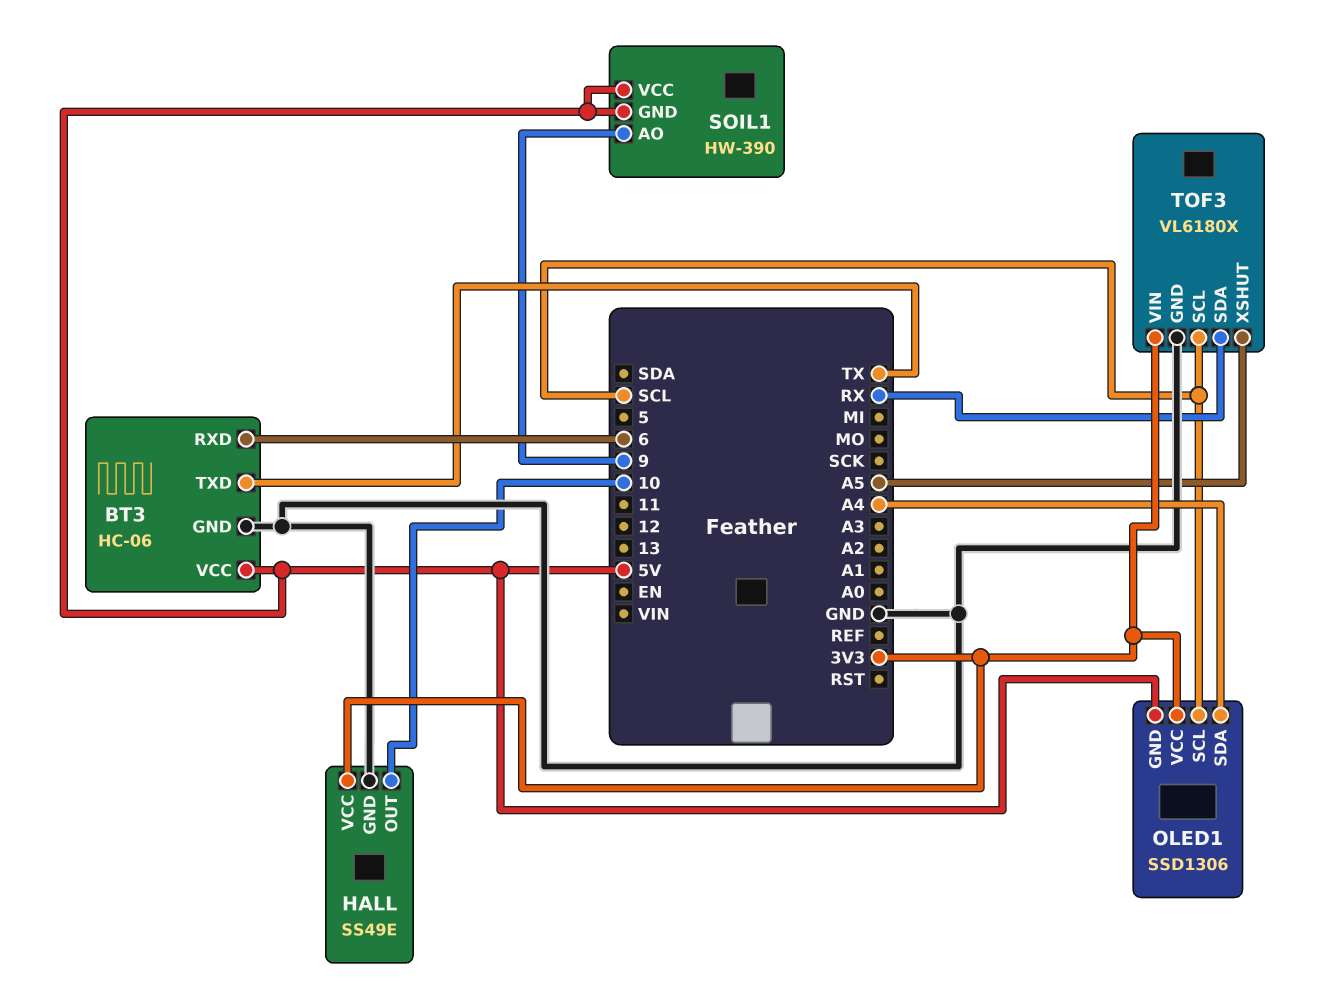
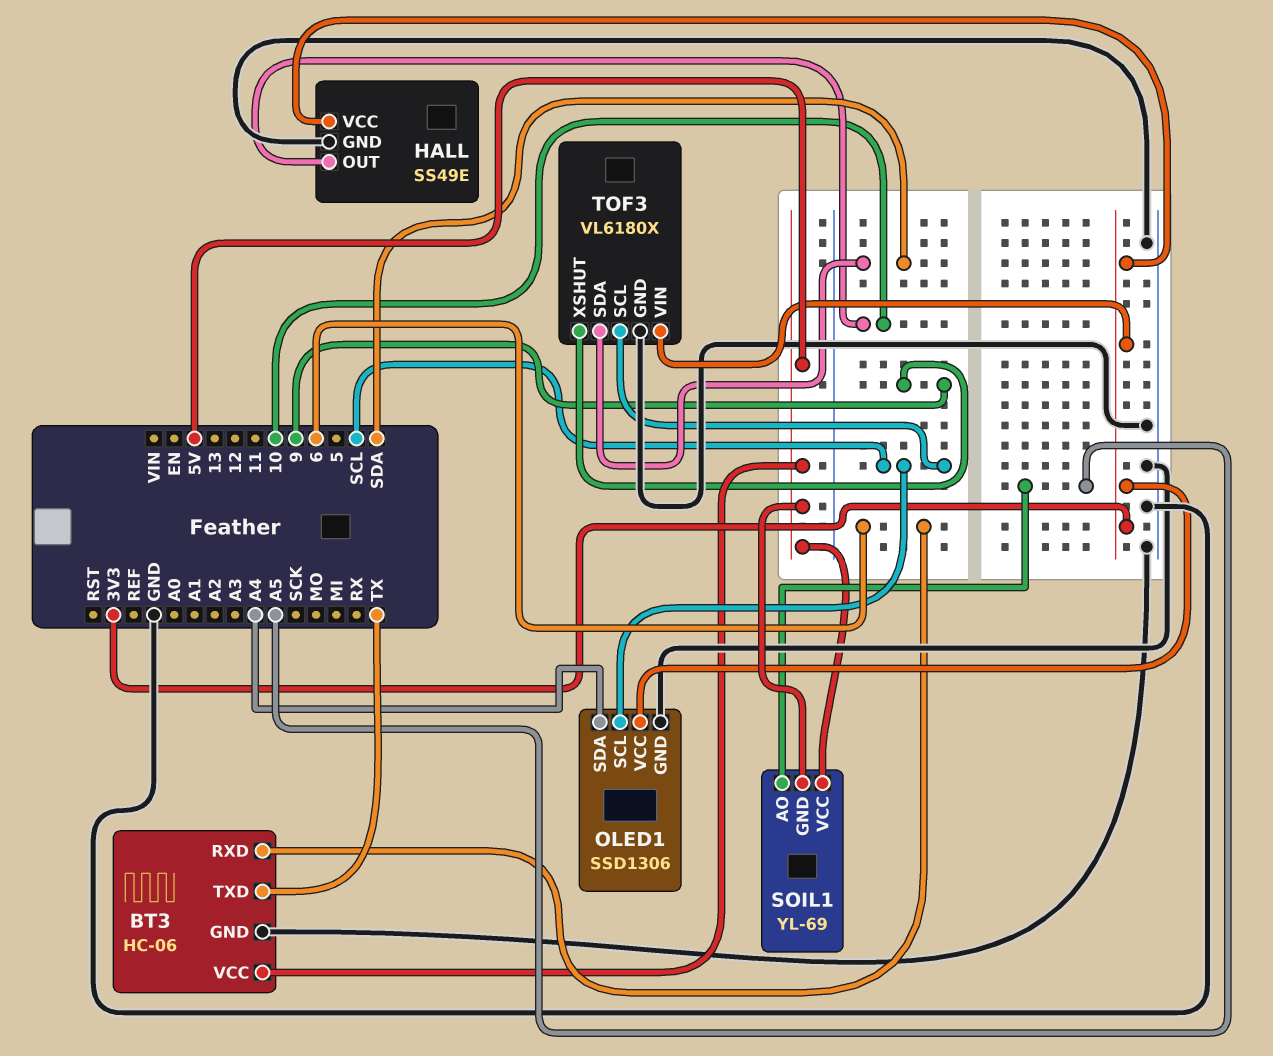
OLED1 pin GND: 5V -> GND
SOIL1: HW-390 -> YL-69
SOIL1 pin AO: 9 -> A5
TOF3 pin SDA: RX -> SDA
TOF3 pin XSHUT: A5 -> 9

